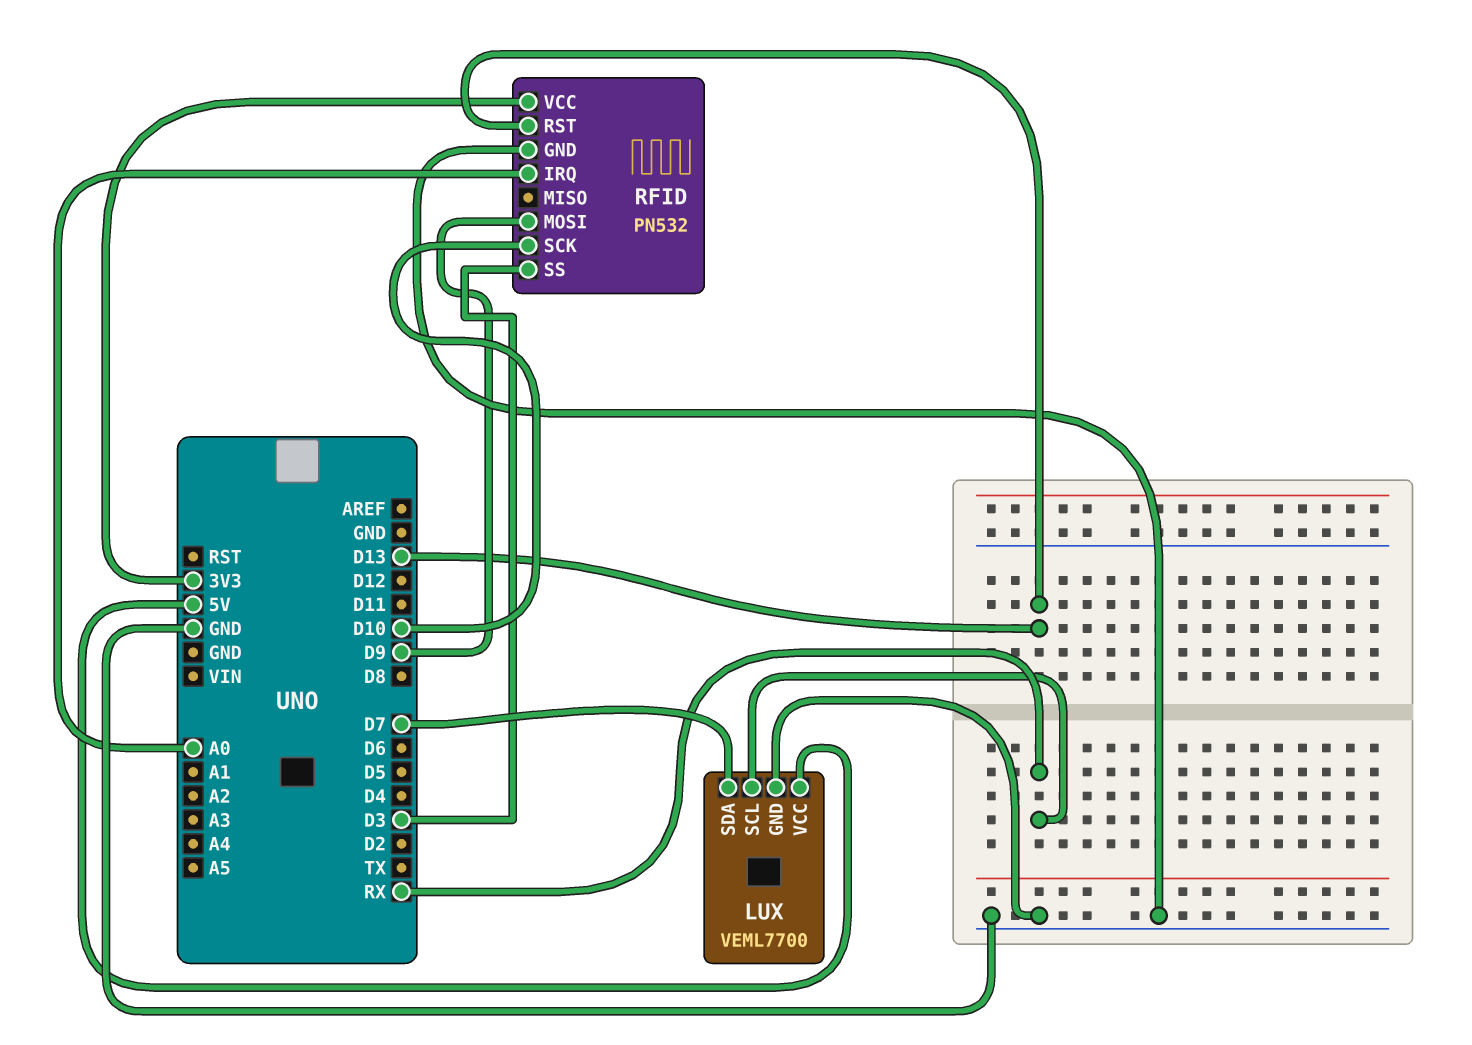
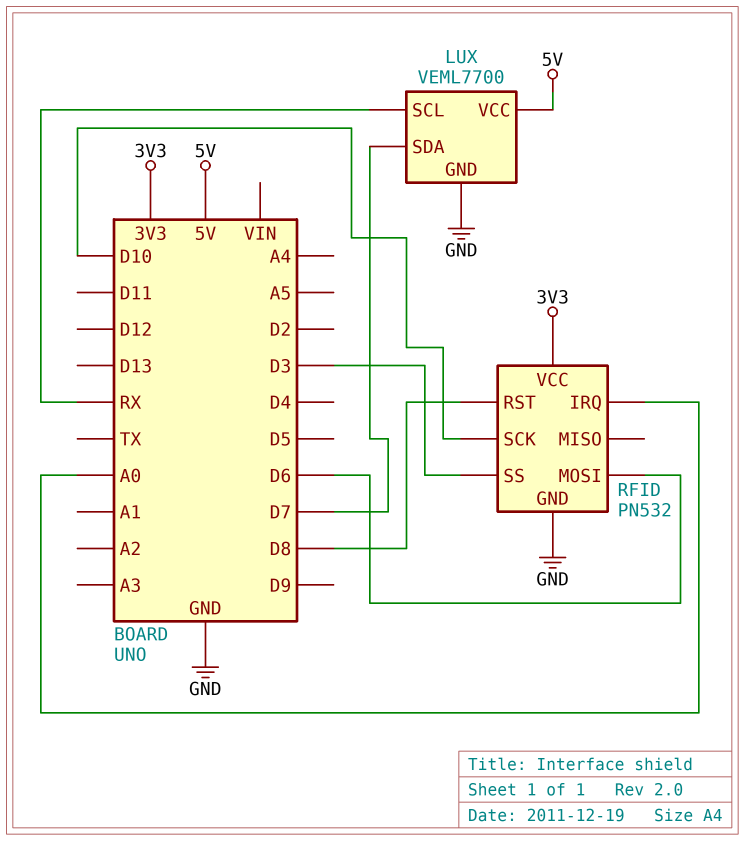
RFID pin MOSI: D9 -> D6
RFID pin RST: D13 -> D8

